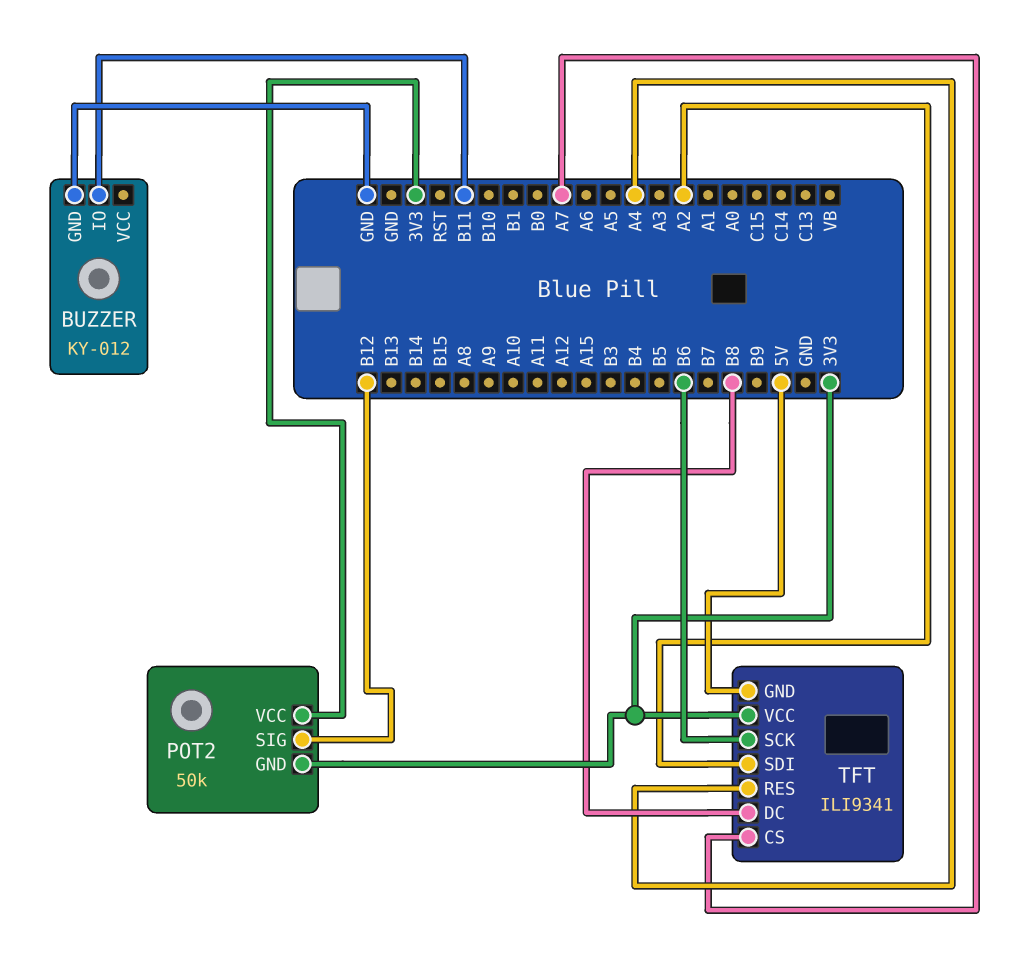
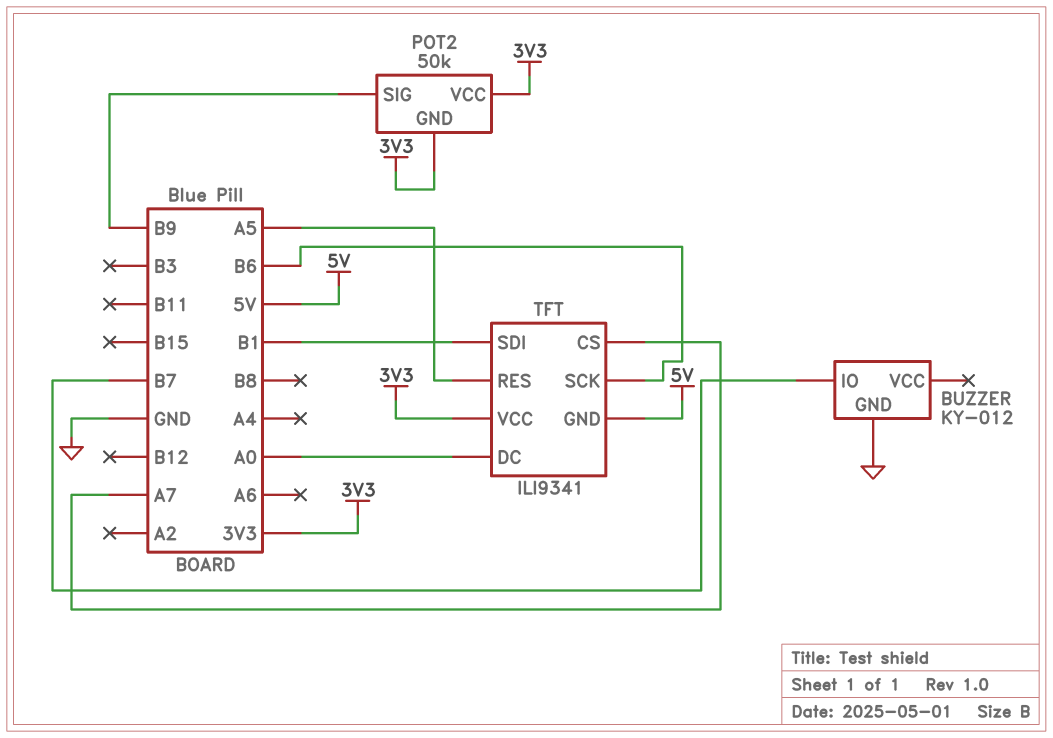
BUZZER pin IO: B11 -> B7
POT2 pin SIG: B12 -> B9
TFT pin DC: B8 -> A0
TFT pin RES: A4 -> A5
TFT pin SDI: A2 -> B1

